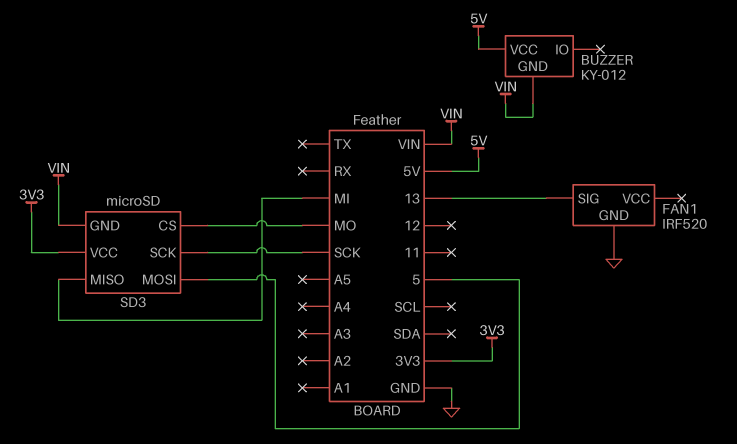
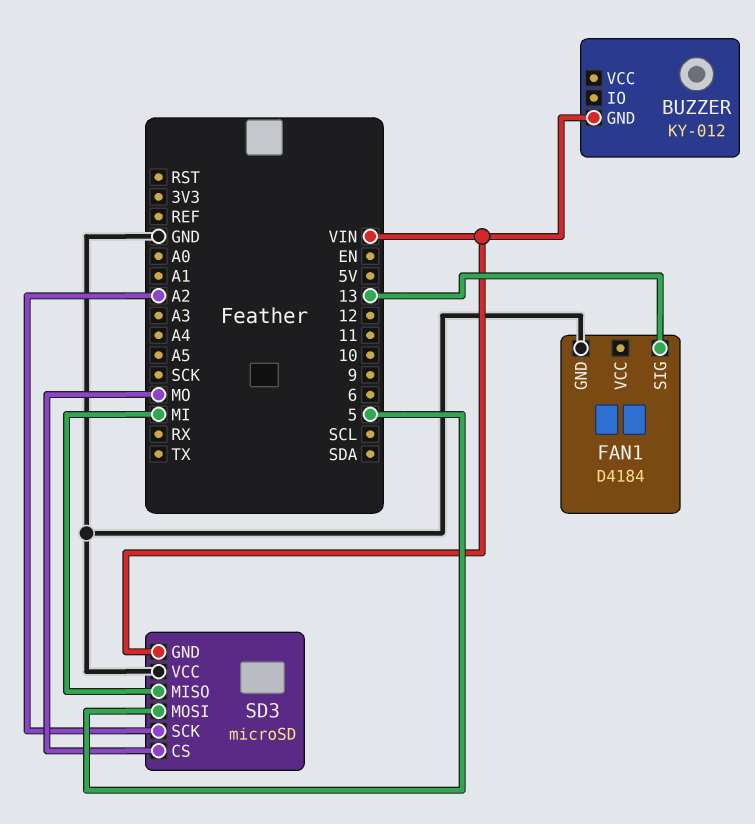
BUZZER pin VCC: 5V -> none
FAN1: IRF520 -> D4184
SD3 pin SCK: SCK -> A2
SD3 pin VCC: 3V3 -> GND

